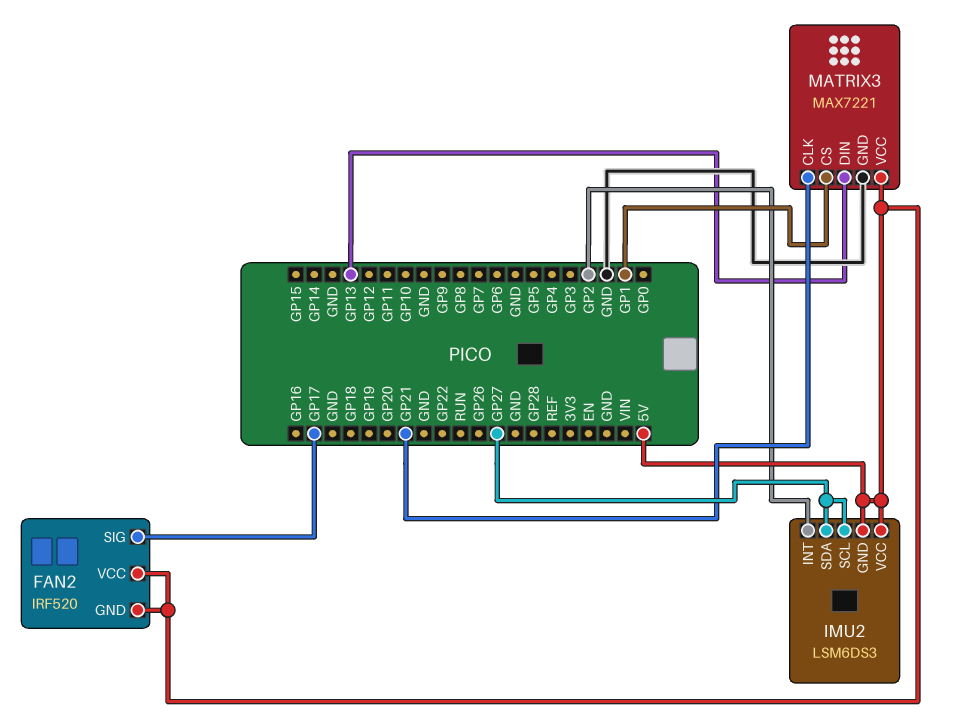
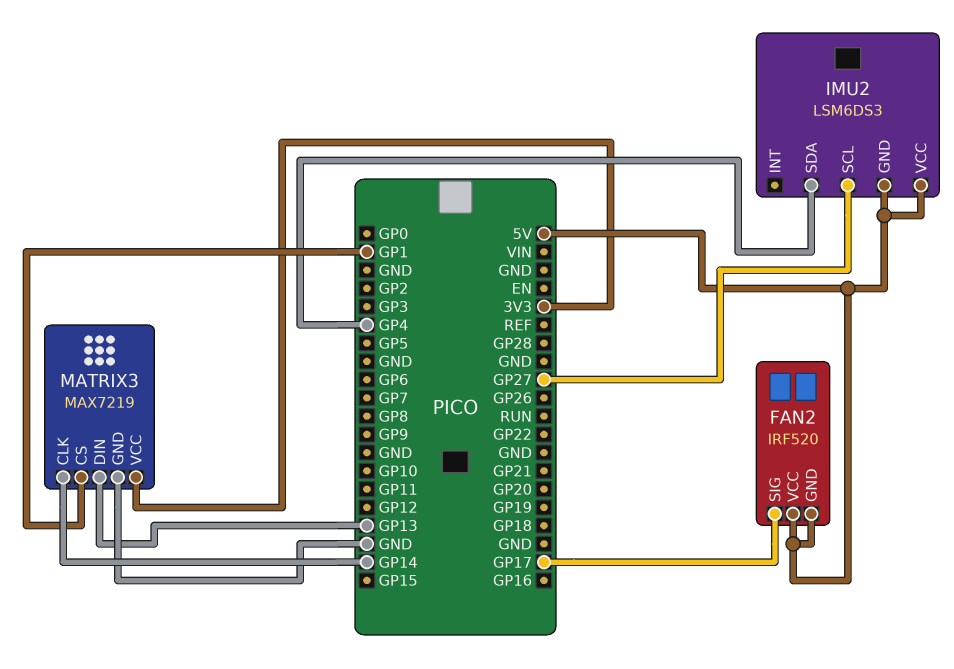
IMU2 pin INT: GP2 -> none
IMU2 pin SDA: GP27 -> GP4
MATRIX3: MAX7221 -> MAX7219
MATRIX3 pin CLK: GP21 -> GP14
MATRIX3 pin VCC: 5V -> 3V3

